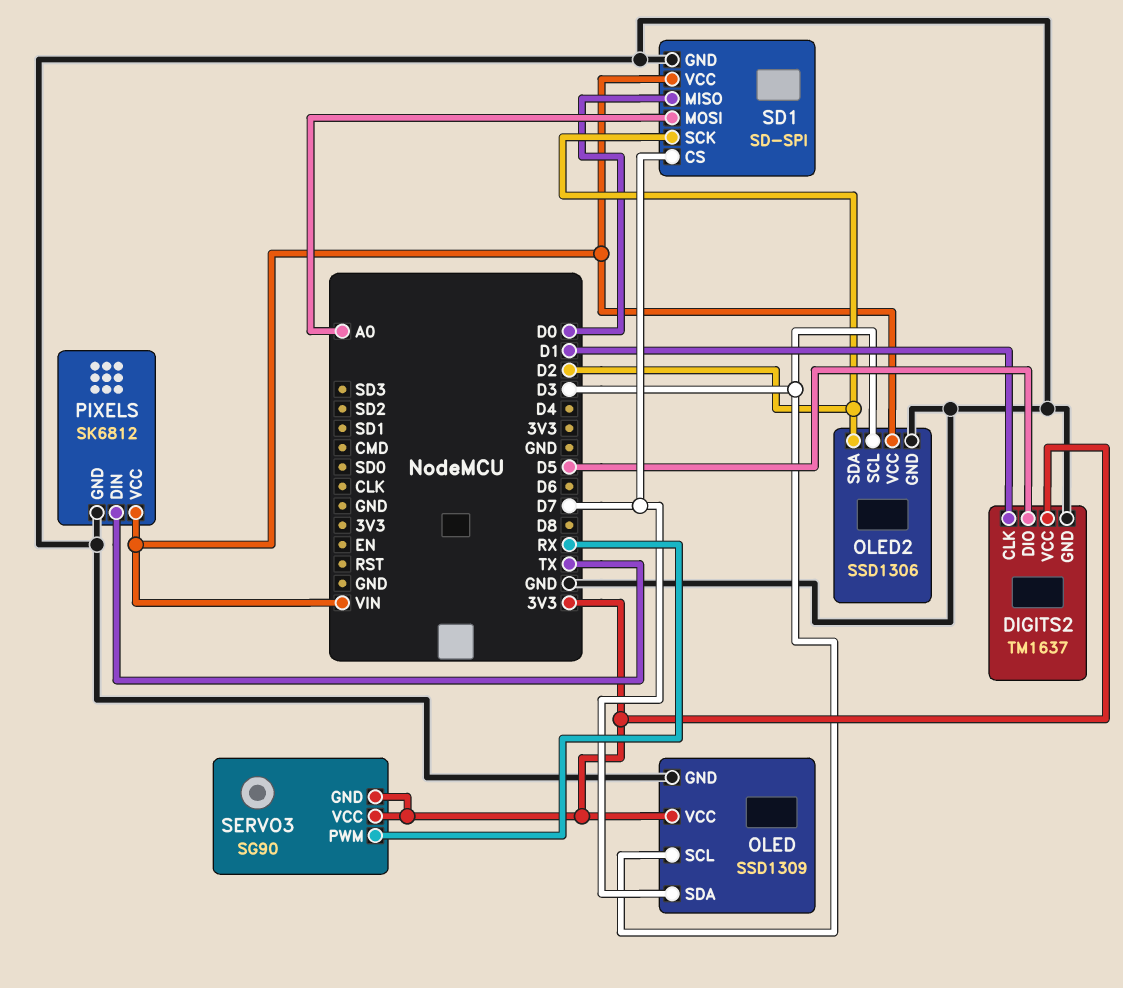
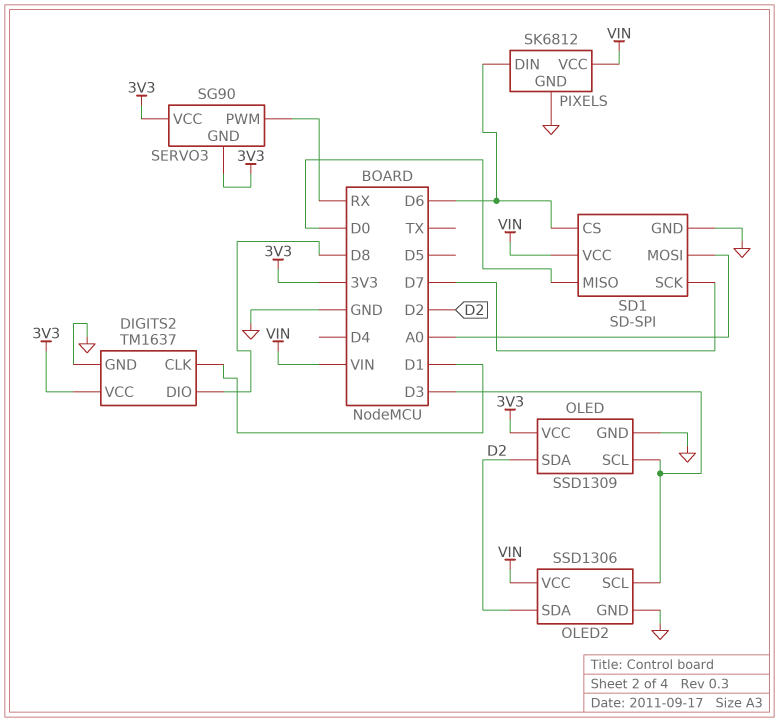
DIGITS2 pin DIO: D5 -> D8
OLED pin SDA: D7 -> D2
PIXELS pin DIN: TX -> D6
SD1 pin CS: D7 -> D6
SD1 pin SCK: D2 -> D7

